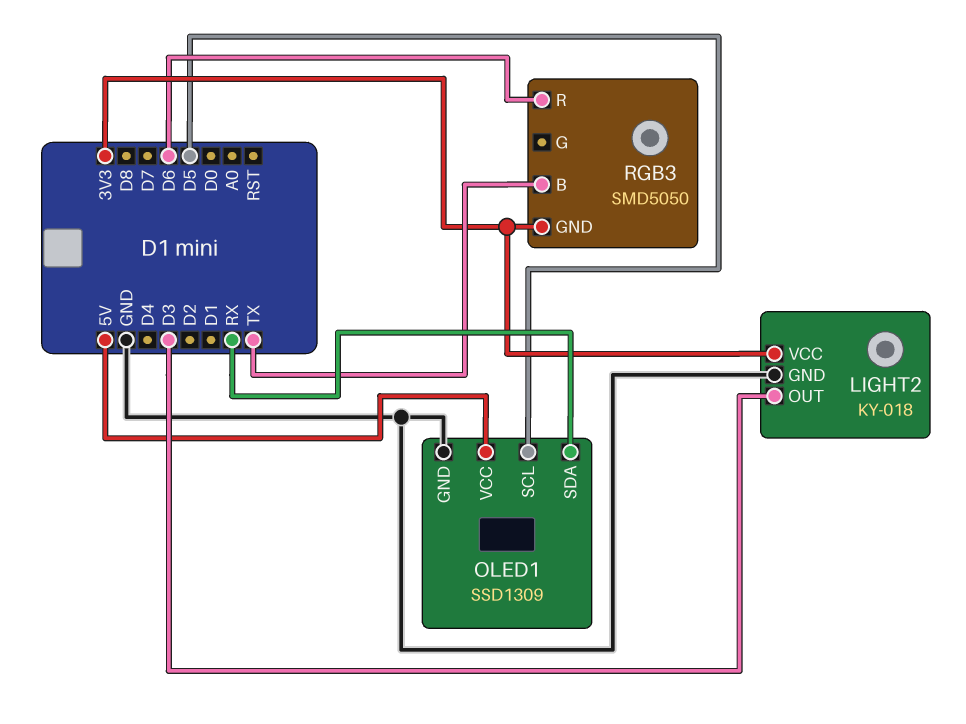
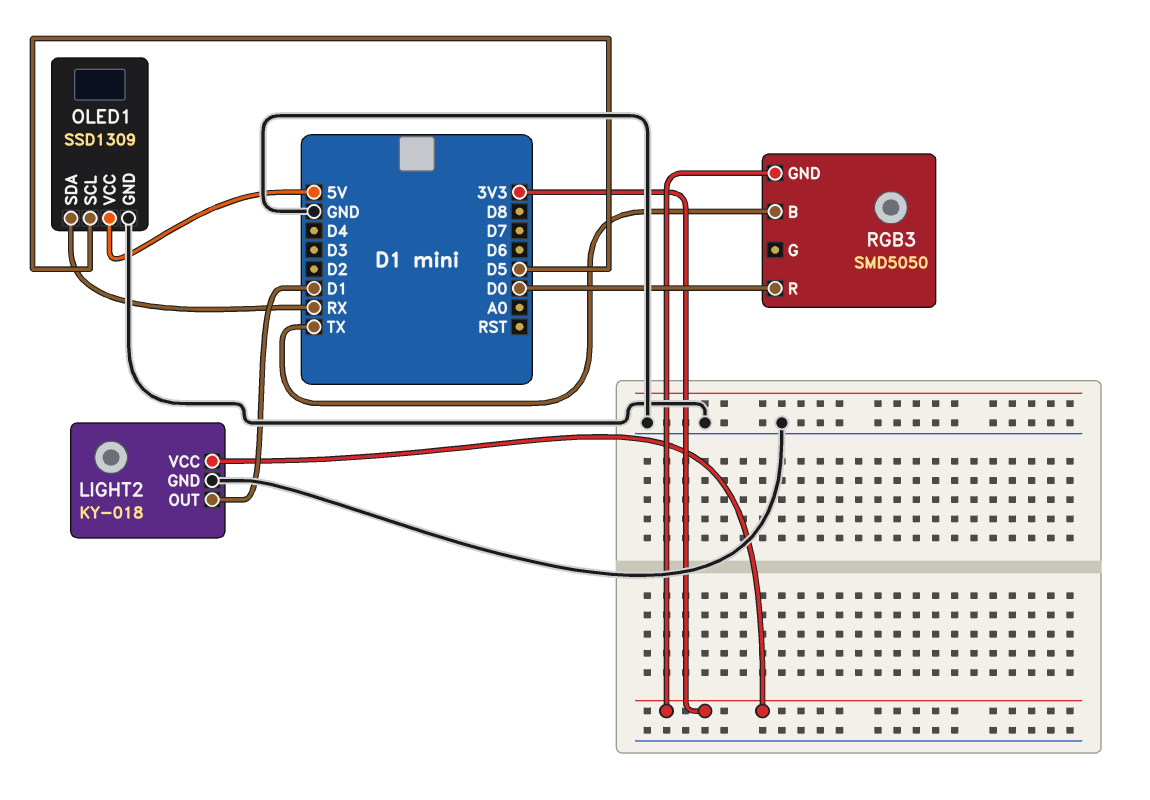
LIGHT2 pin OUT: D3 -> D1
RGB3 pin R: D6 -> D0

